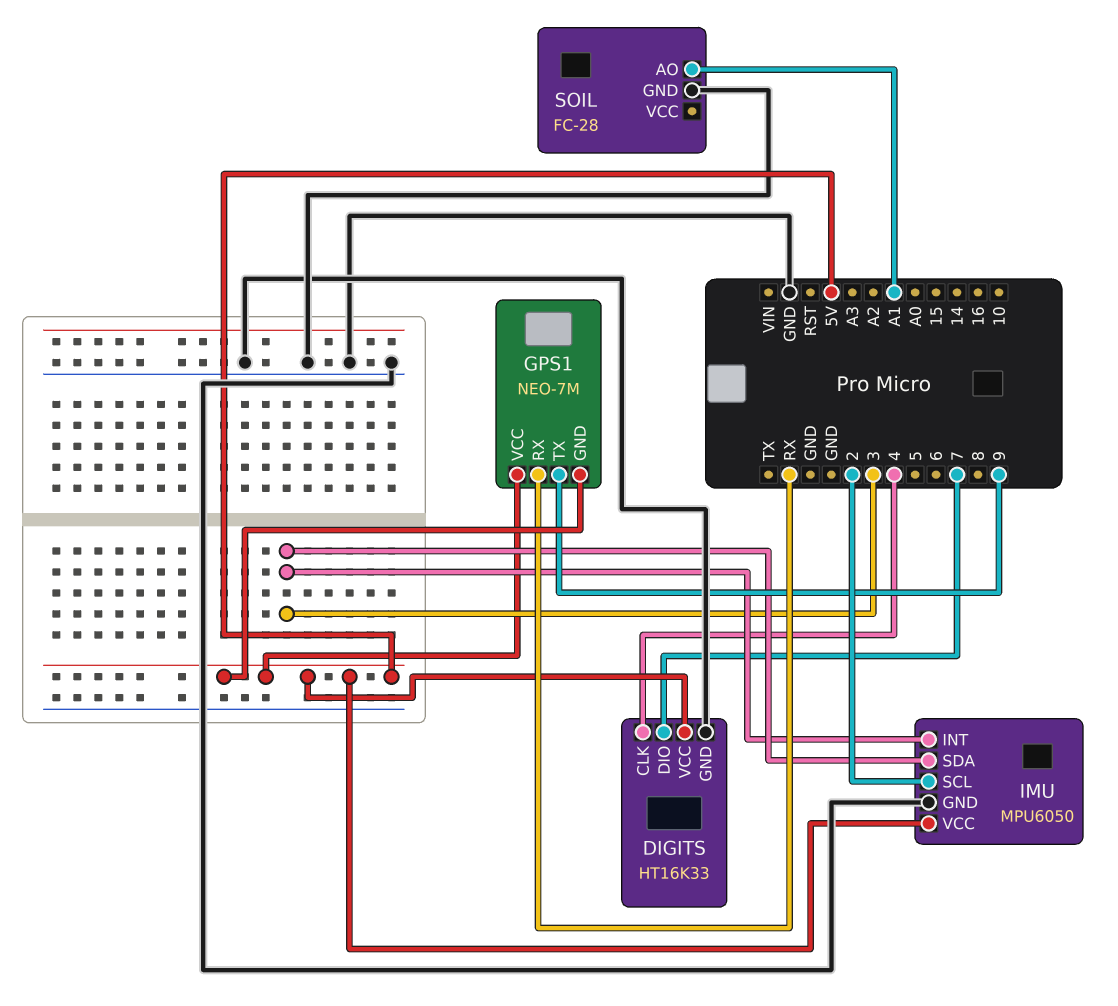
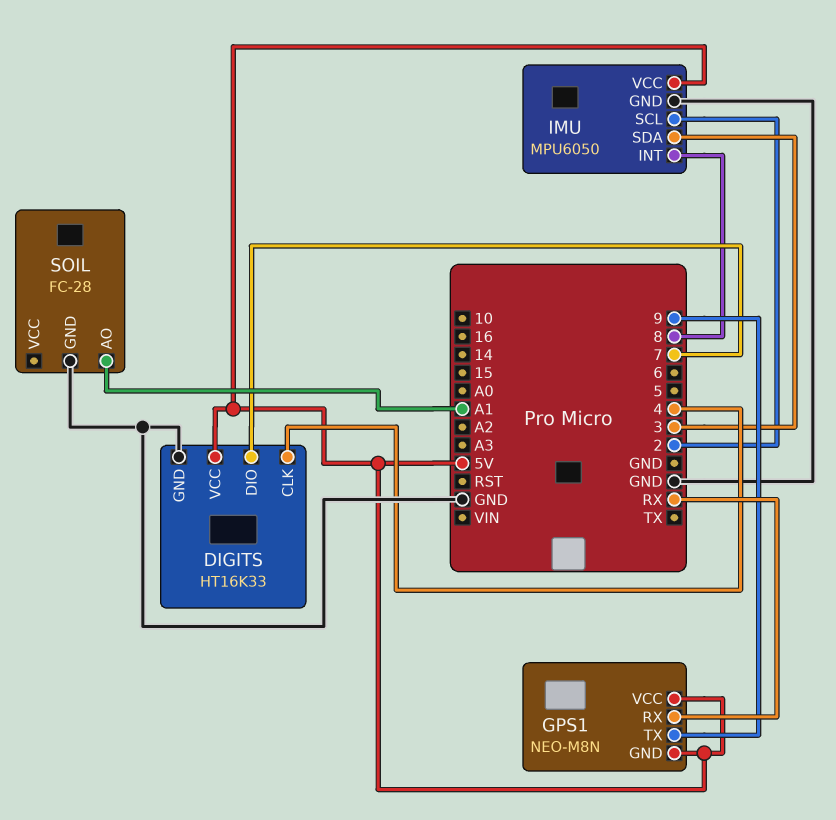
GPS1: NEO-7M -> NEO-M8N
IMU pin INT: 3 -> 8

